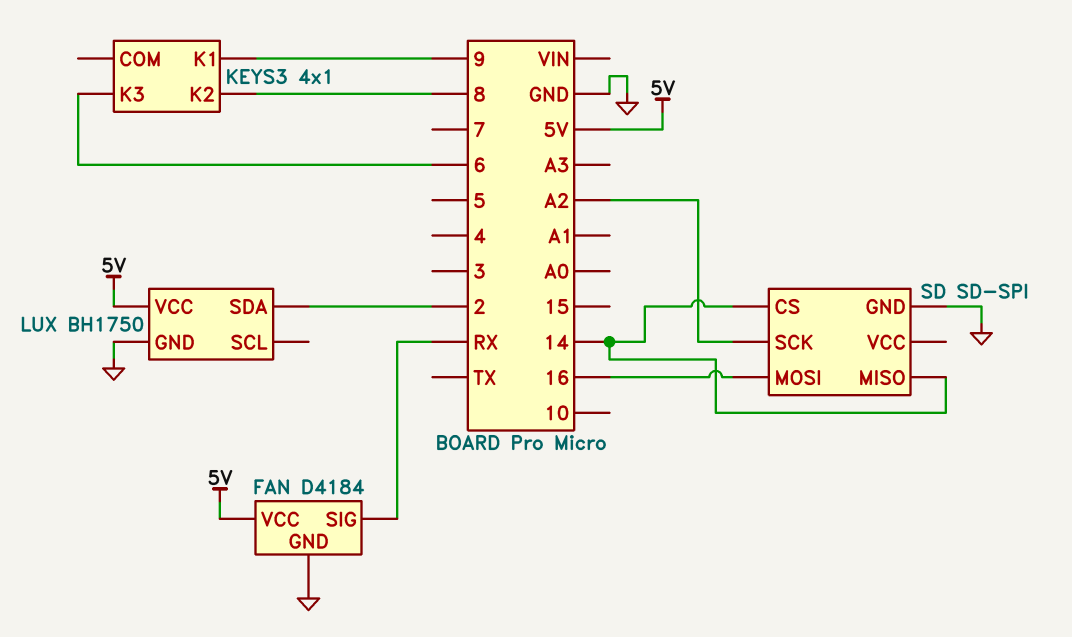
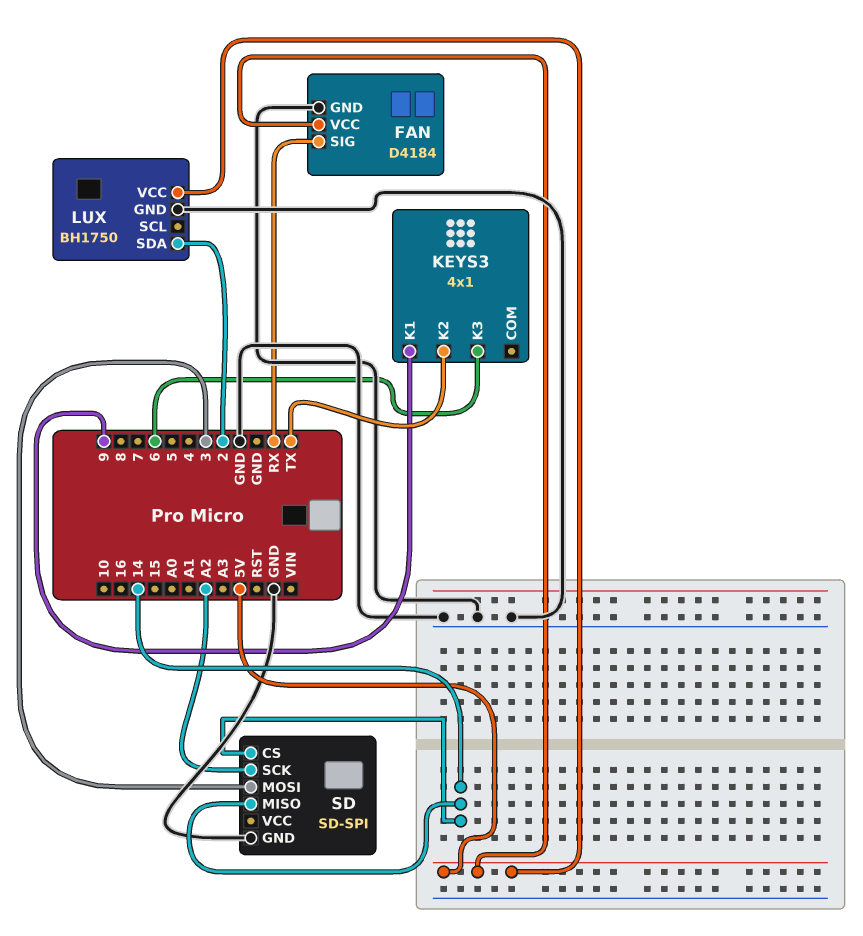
KEYS3 pin K2: 8 -> TX
SD pin MOSI: 16 -> 3

